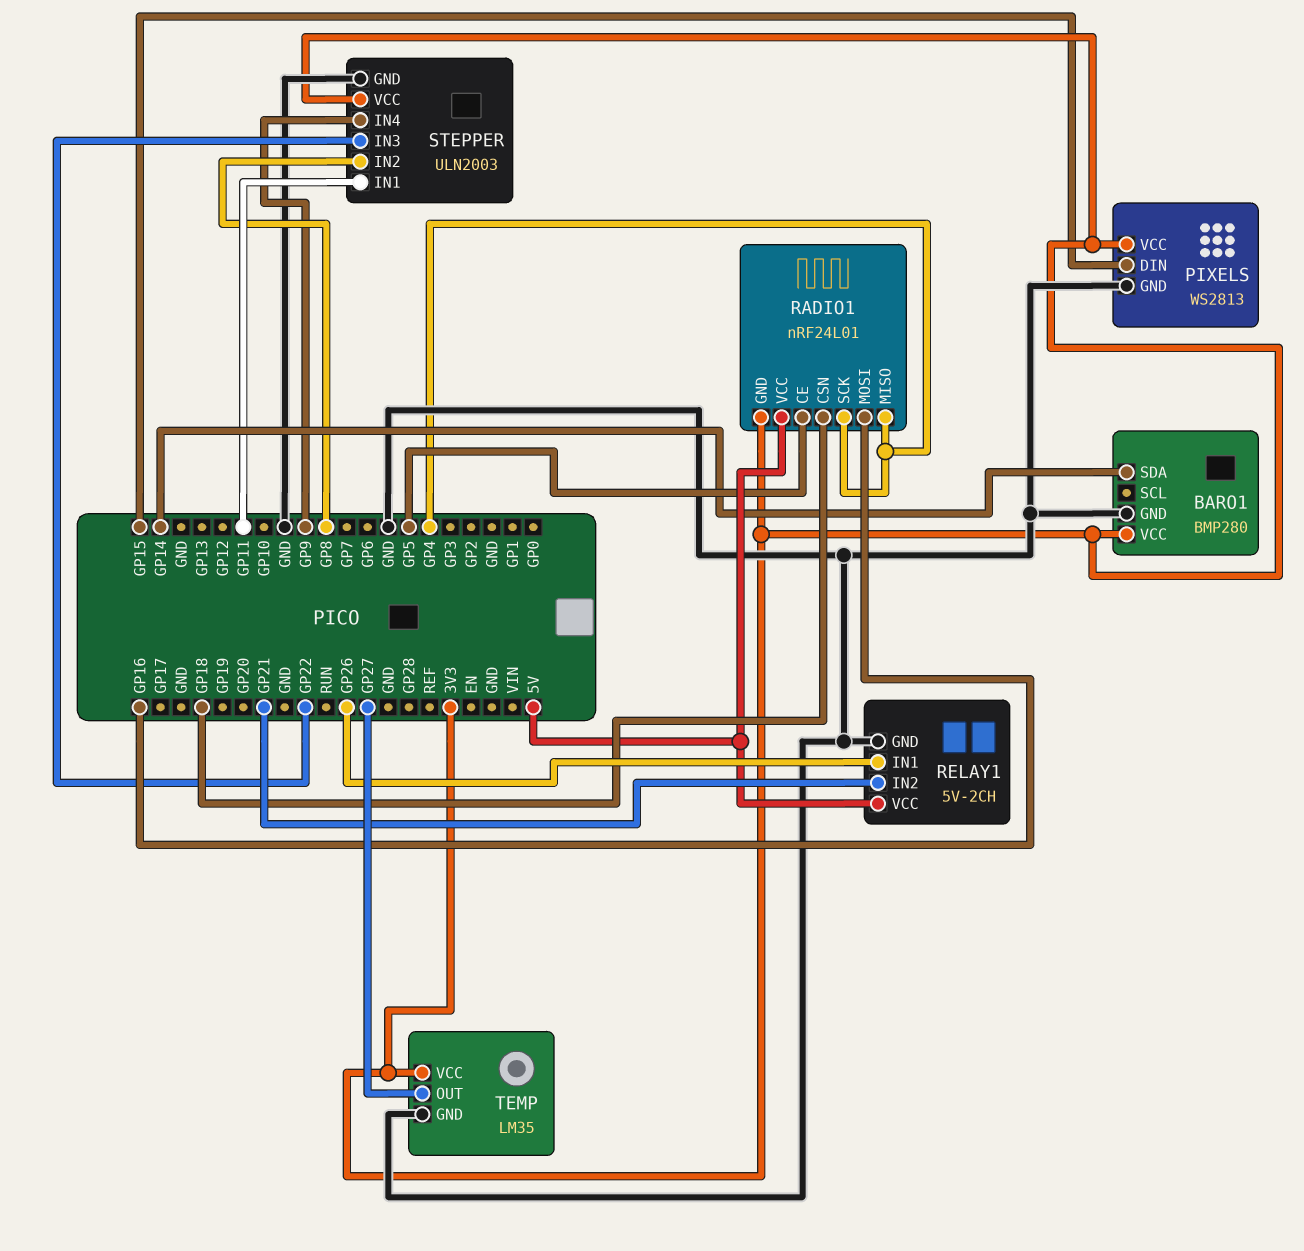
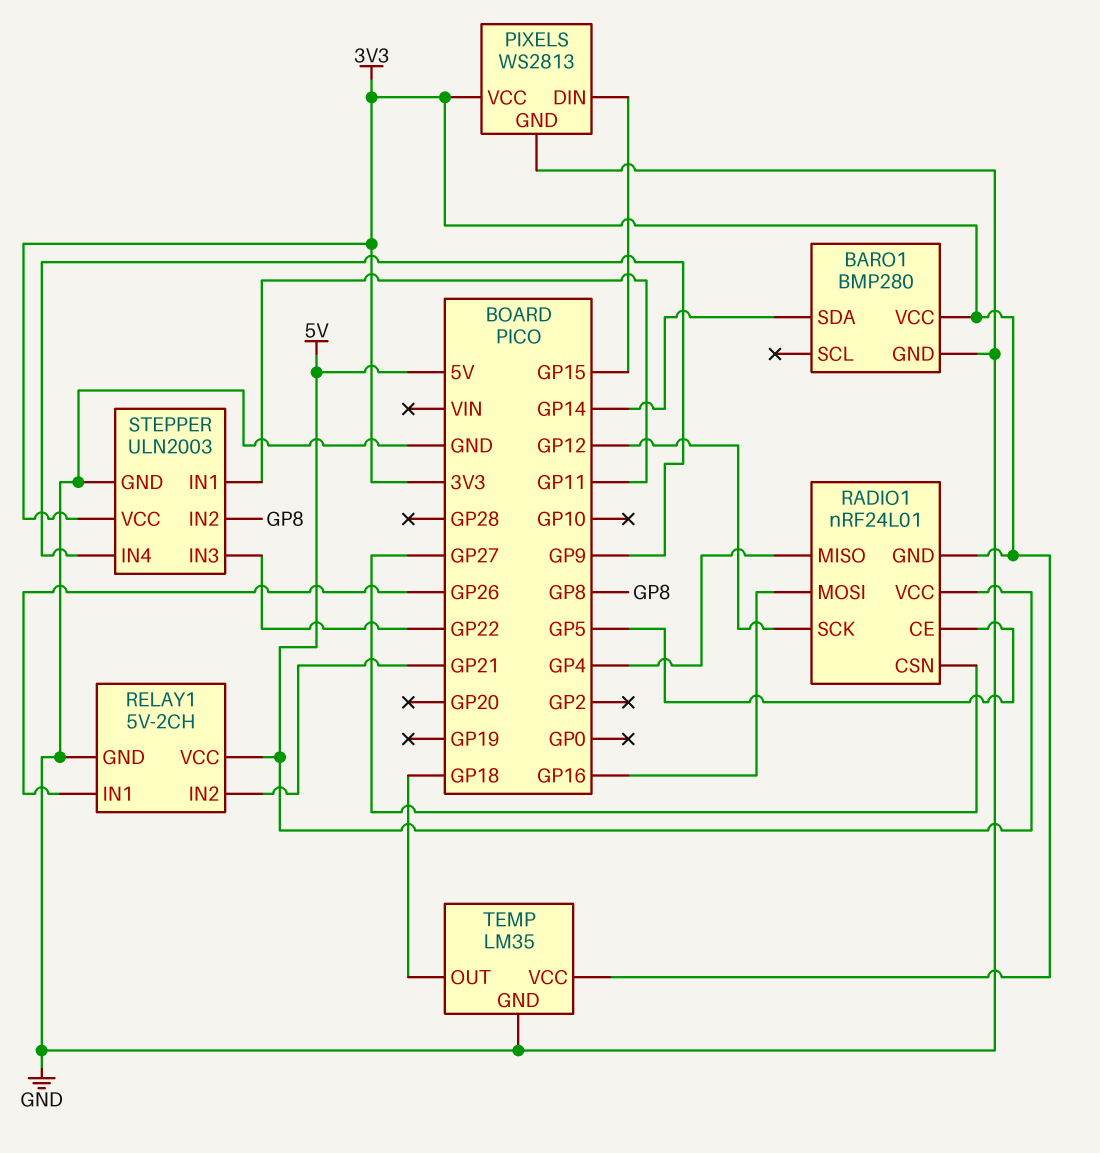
RADIO1 pin CSN: GP18 -> GP27
RADIO1 pin SCK: GP4 -> GP12
TEMP pin OUT: GP27 -> GP18

